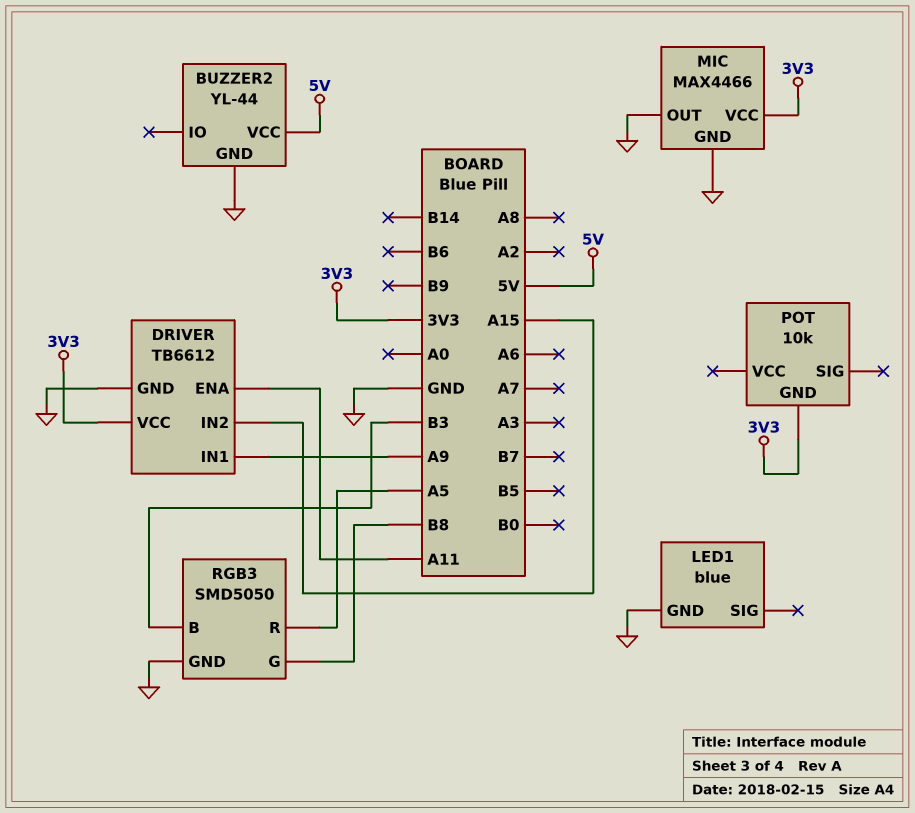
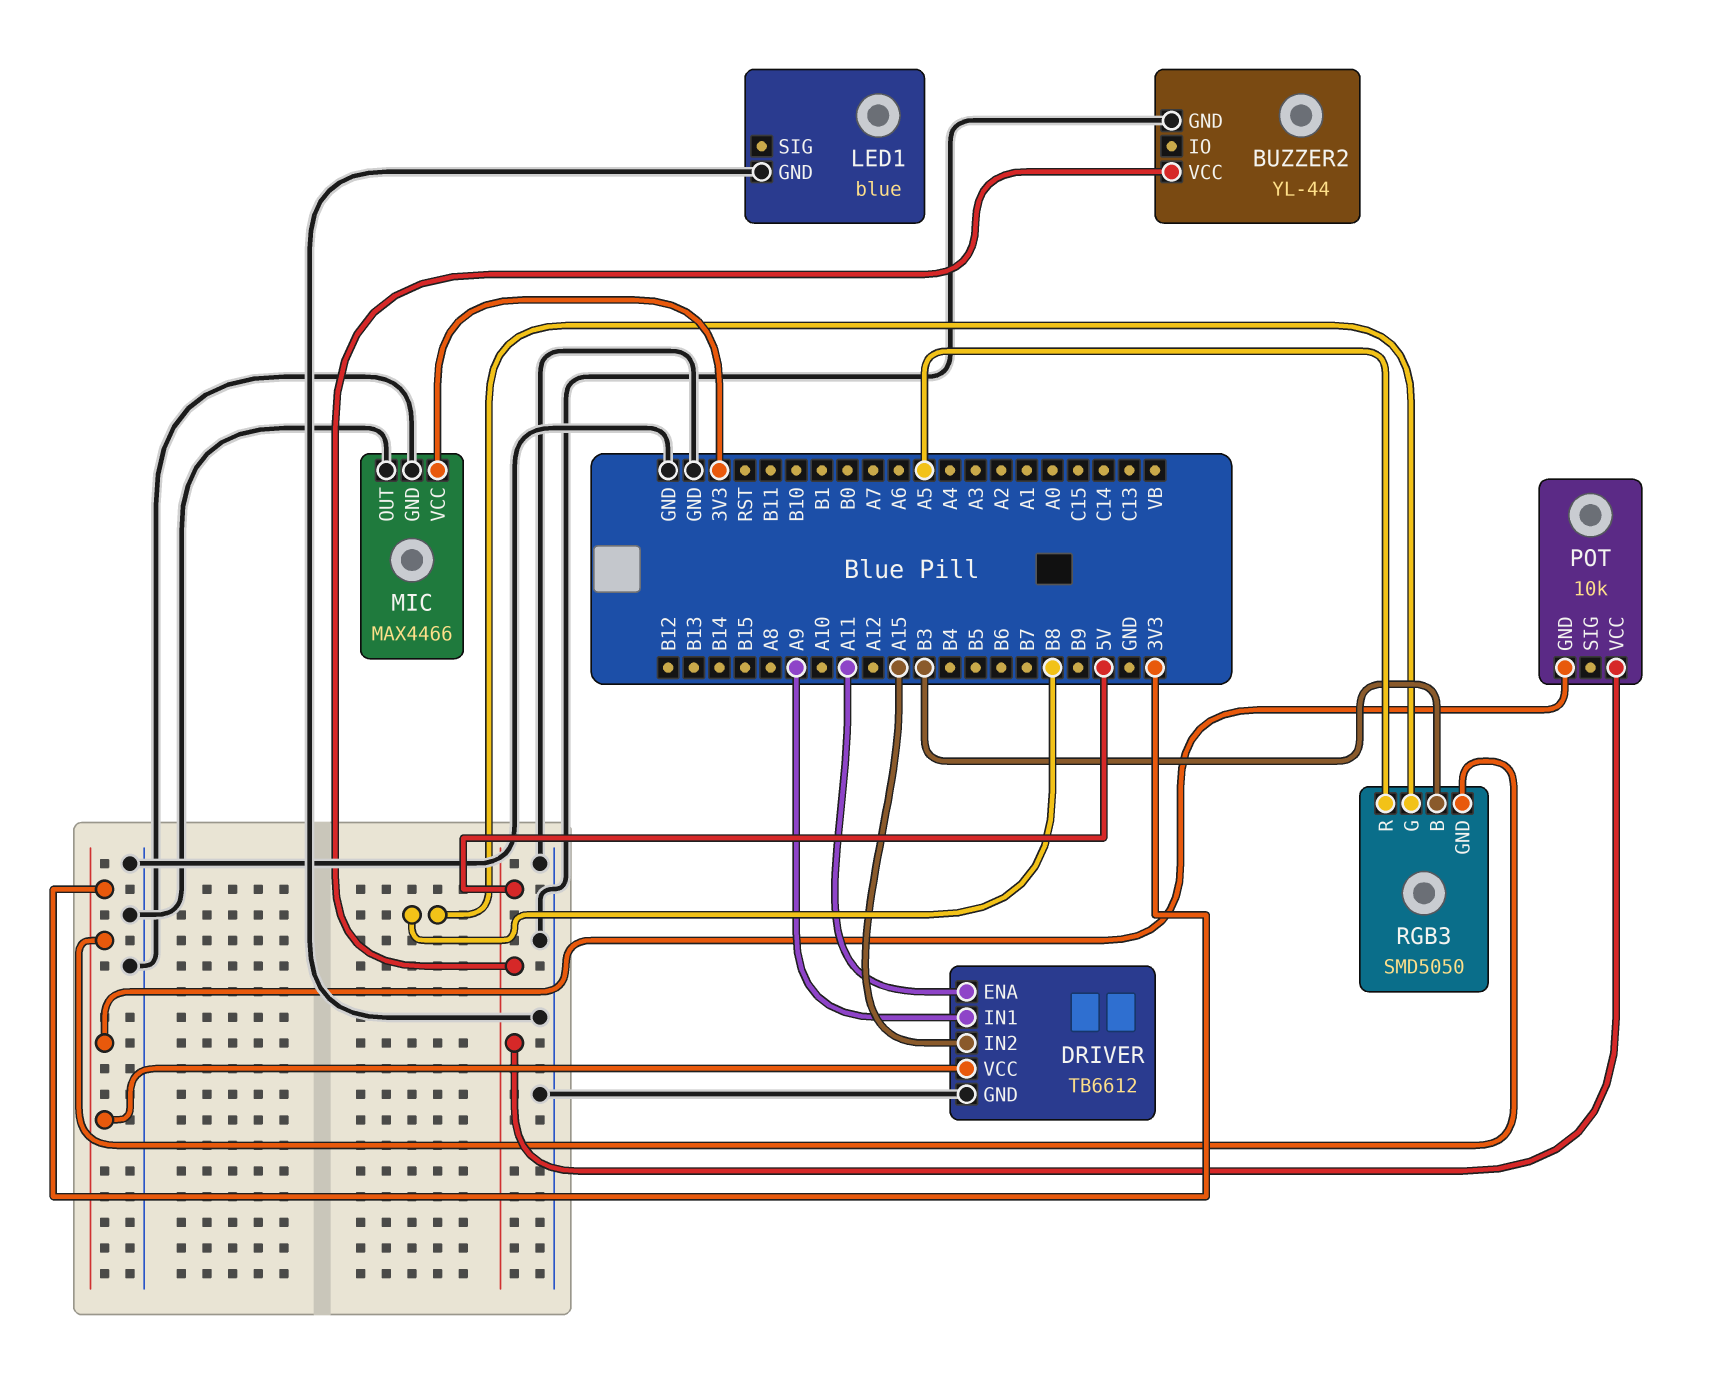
POT pin VCC: none -> 5V
RGB3 pin GND: GND -> 3V3

